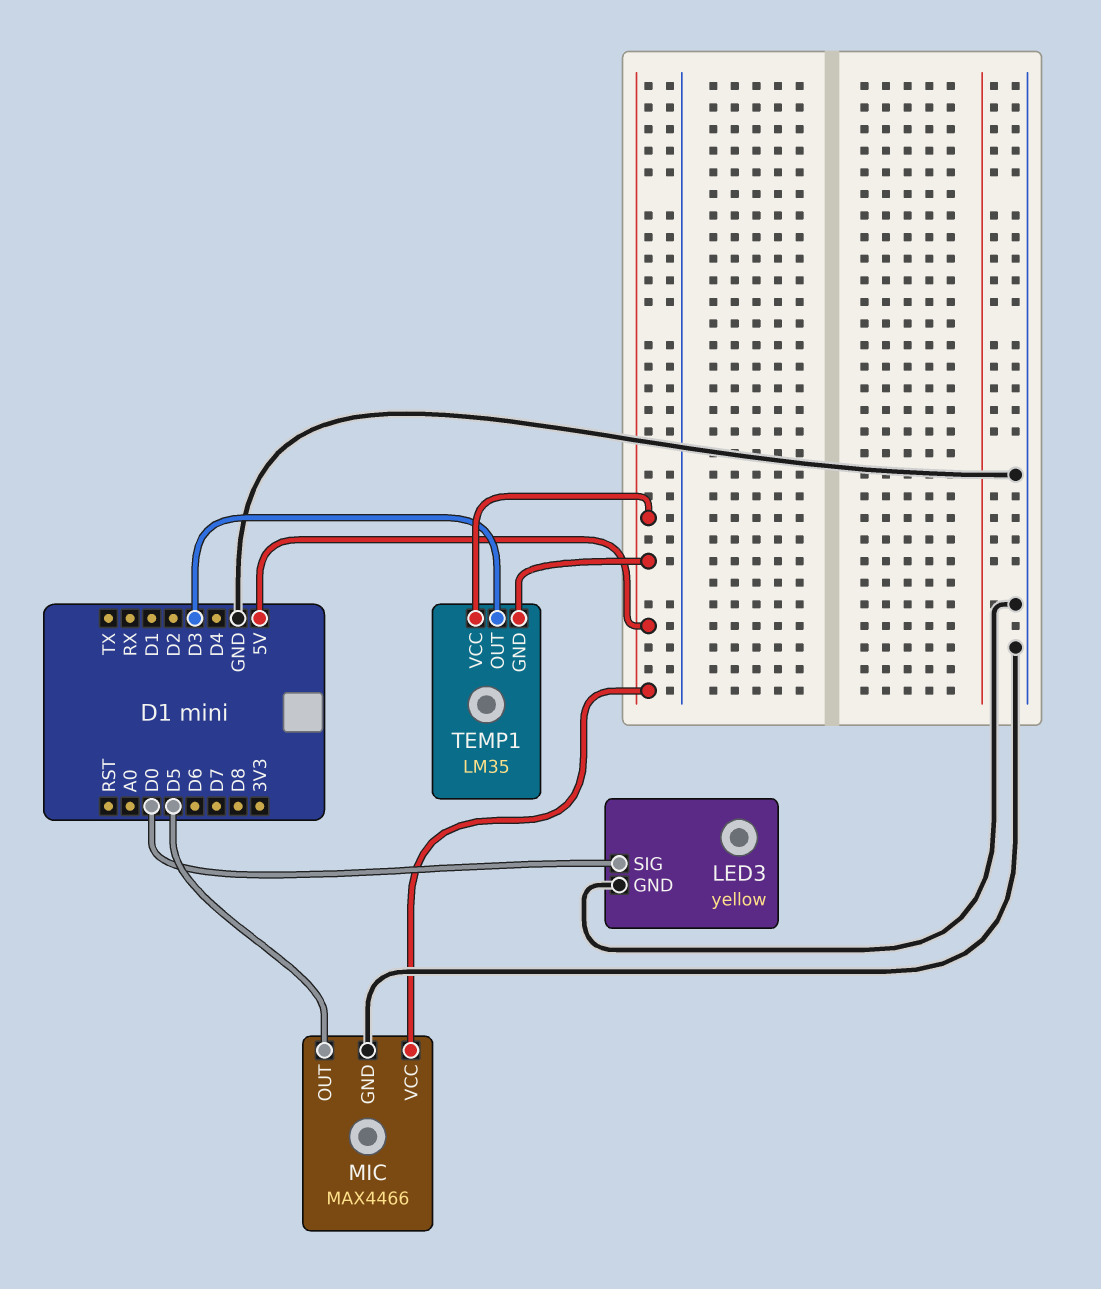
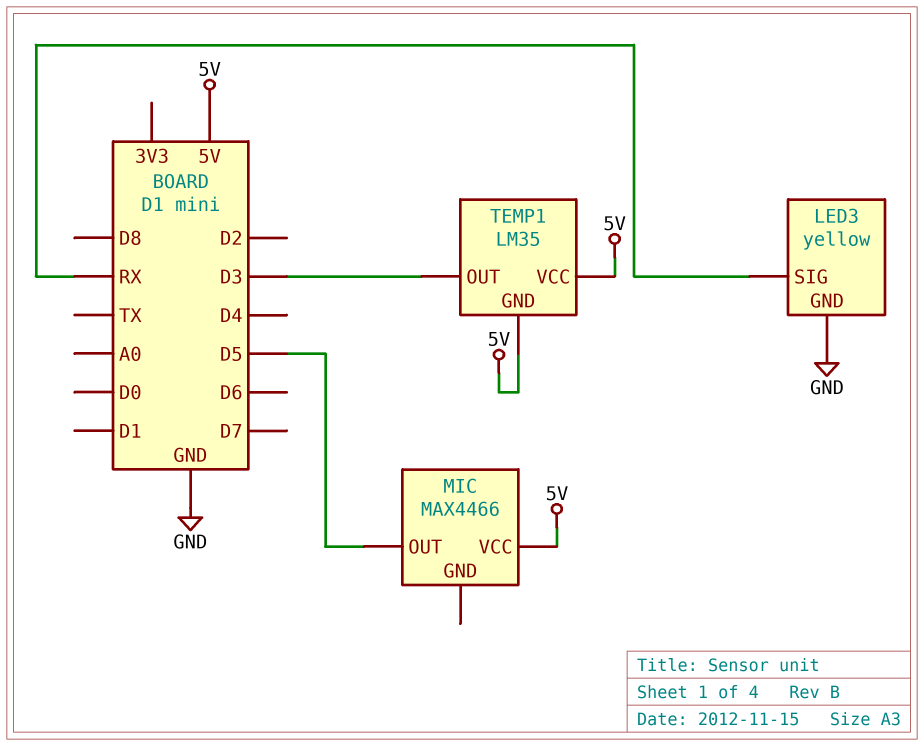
LED3 pin SIG: D0 -> RX
MIC pin GND: GND -> none

